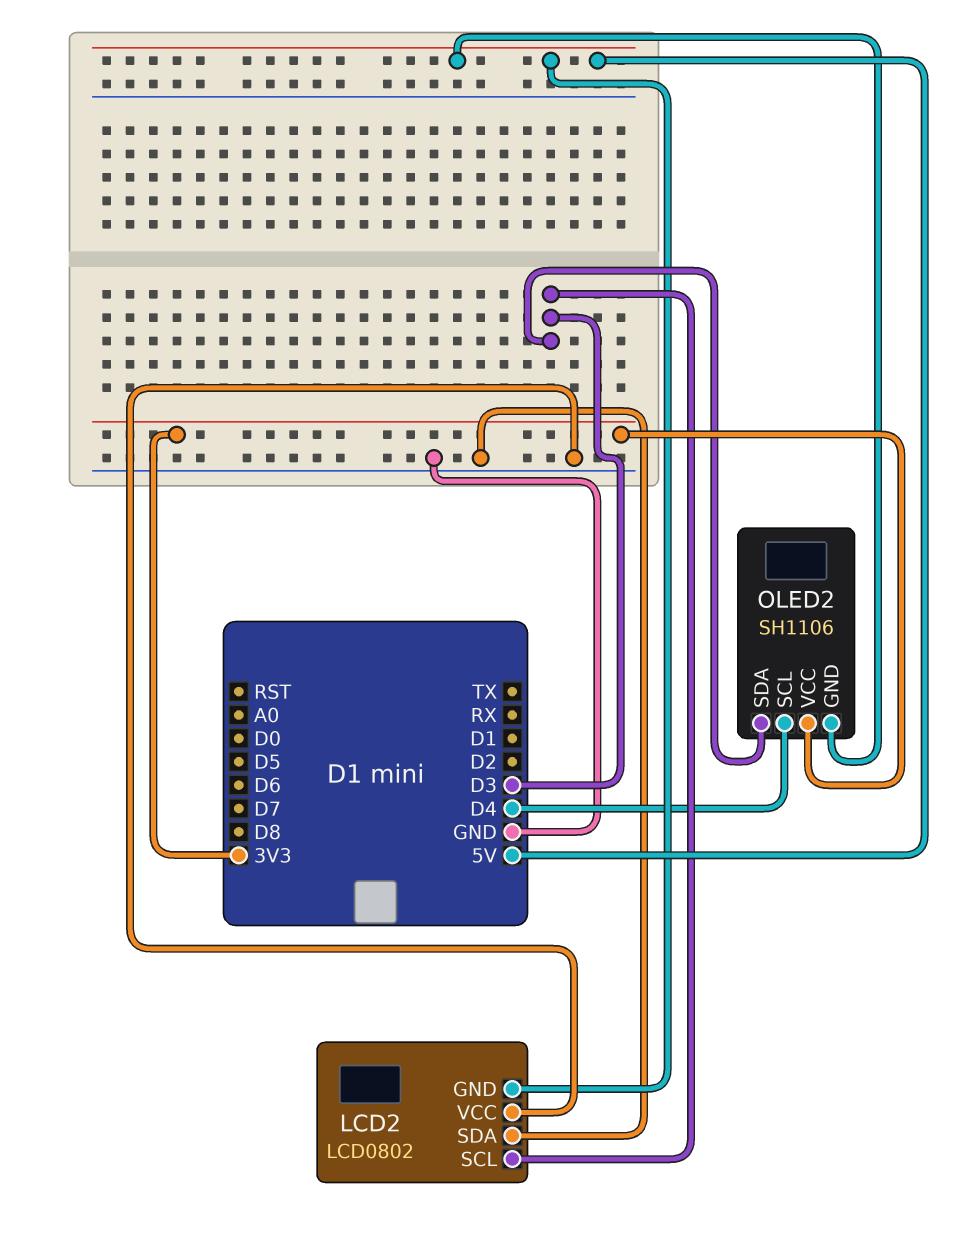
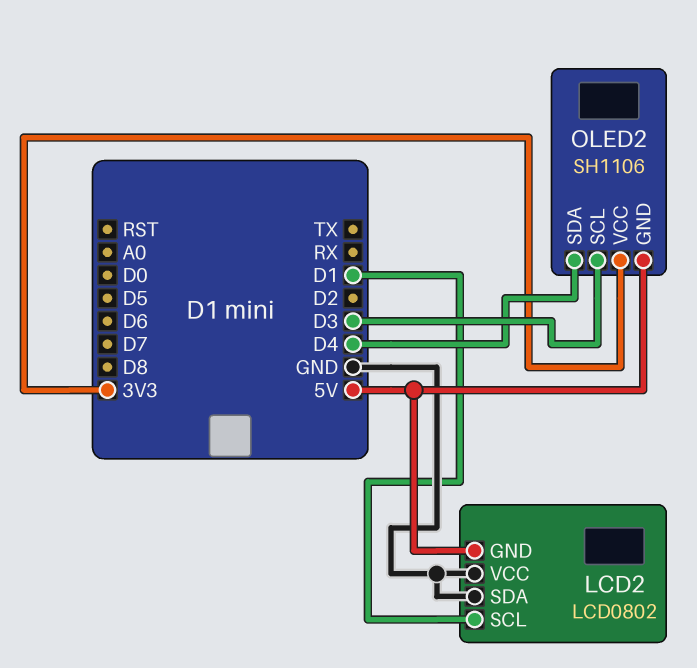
LCD2 pin SCL: D3 -> D1
OLED2 pin SCL: D4 -> D3
OLED2 pin SDA: D3 -> D4

